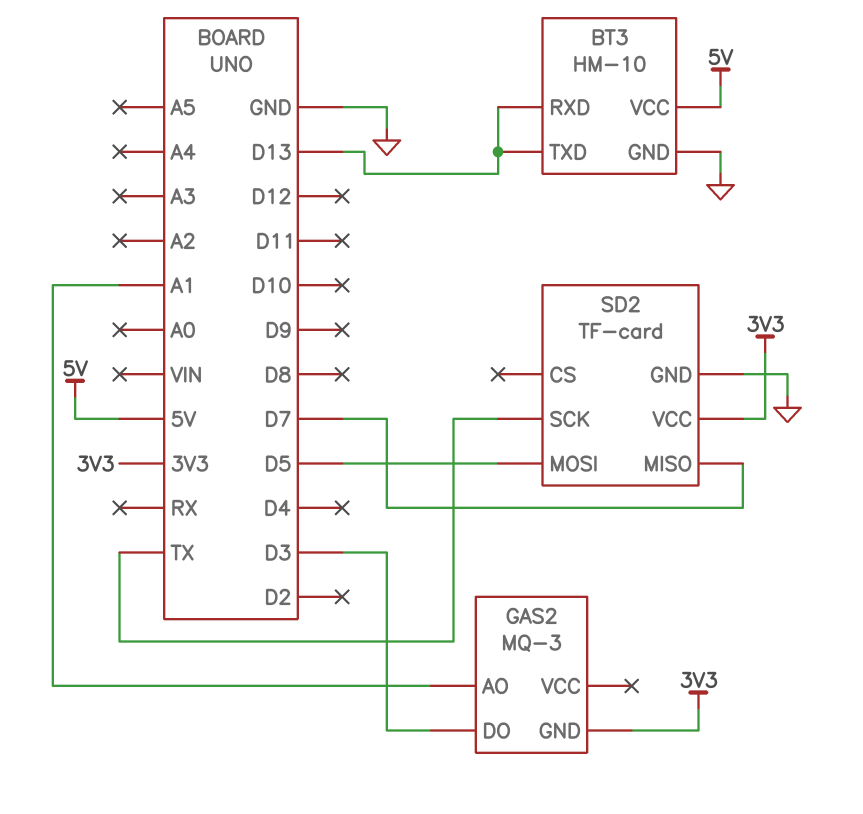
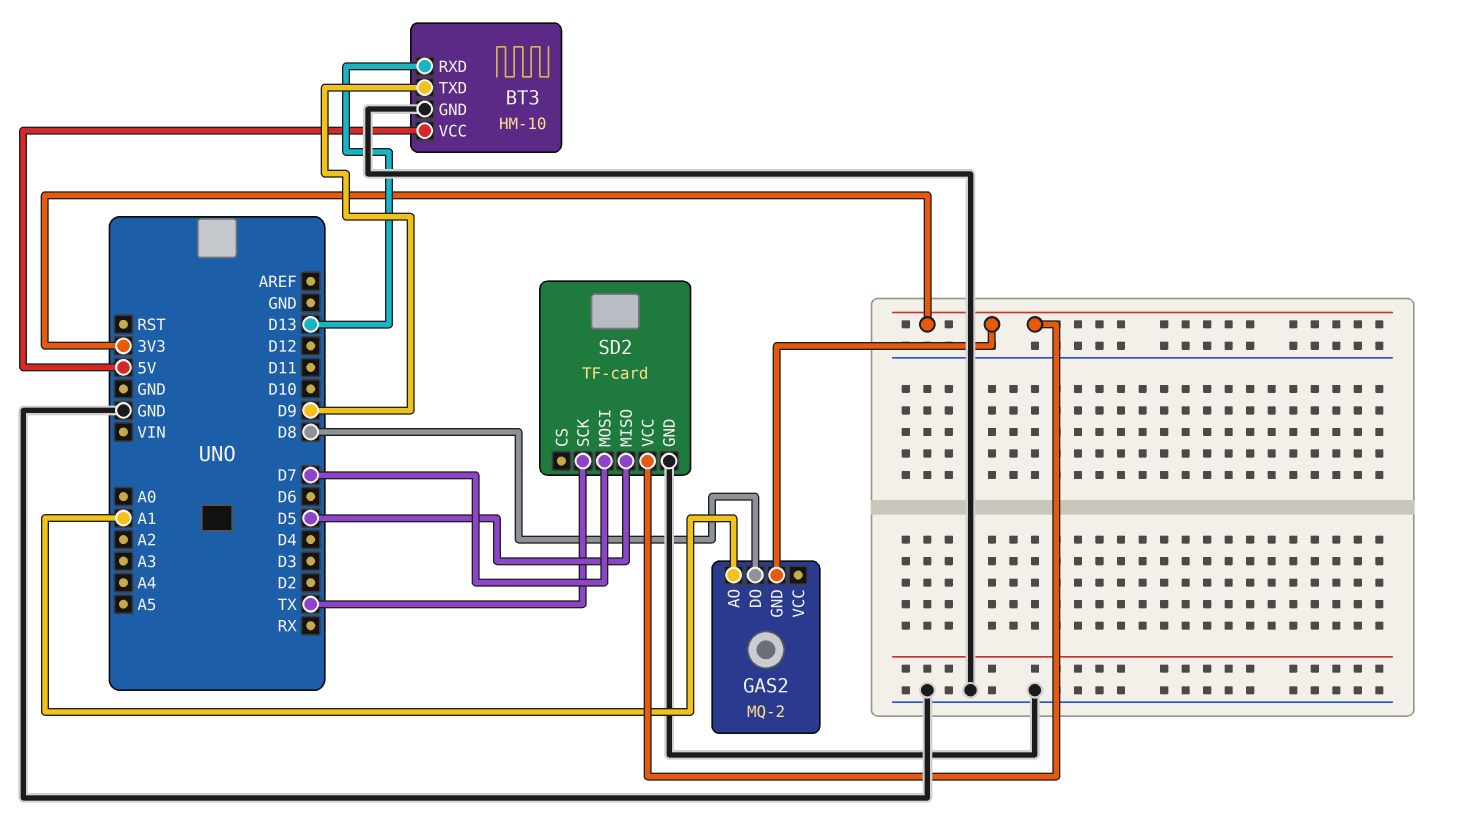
BT3 pin TXD: D13 -> D9
GAS2: MQ-3 -> MQ-2
GAS2 pin DO: D3 -> D8
SD2 pin MISO: D7 -> D5
SD2 pin MOSI: D5 -> D7

